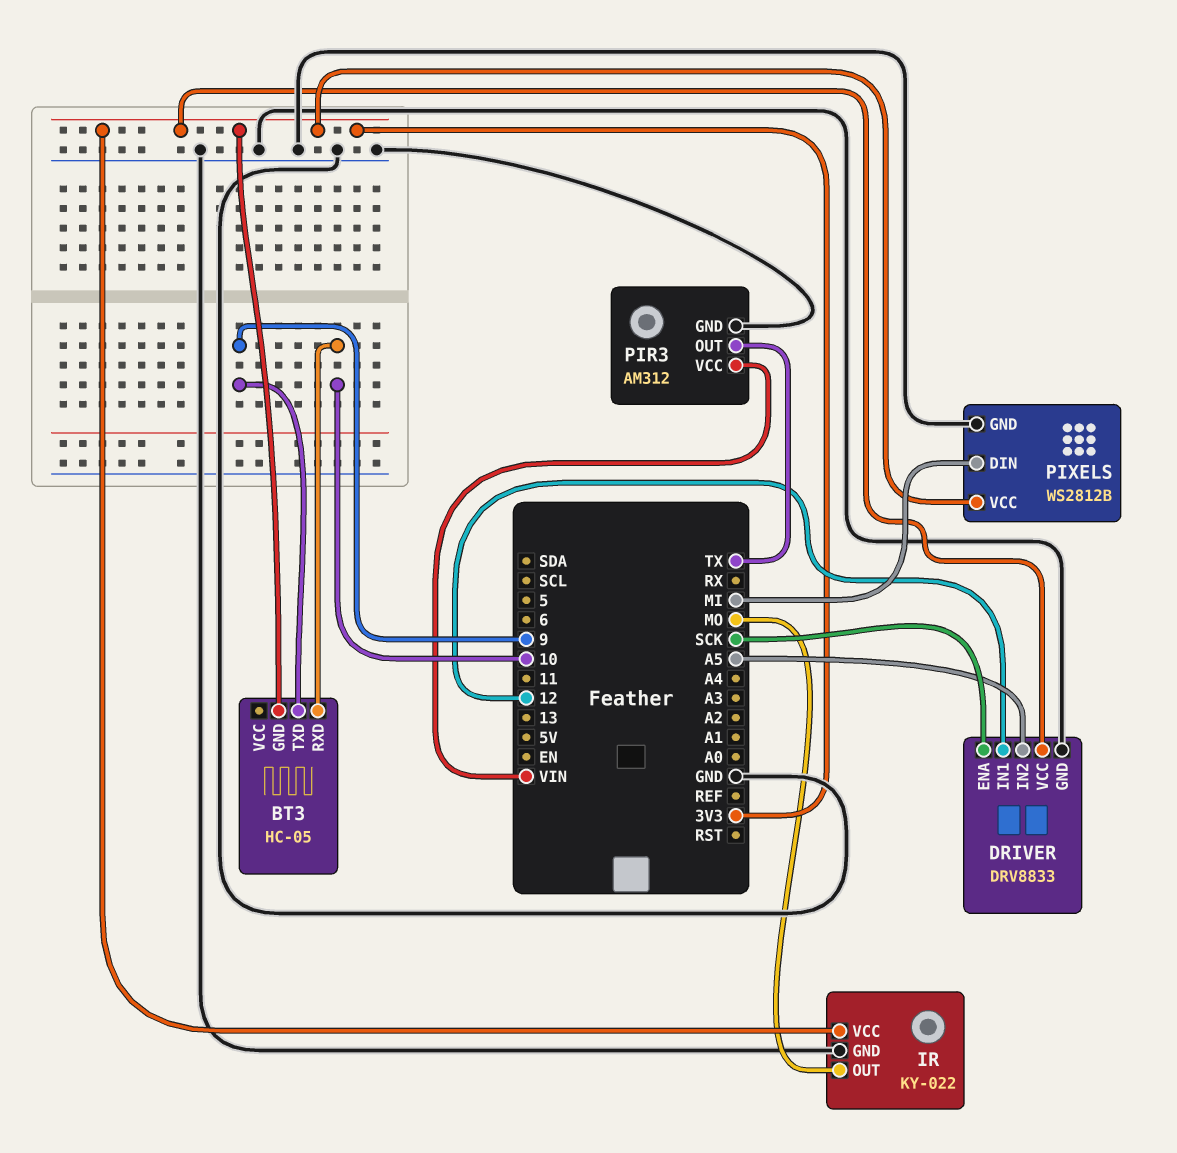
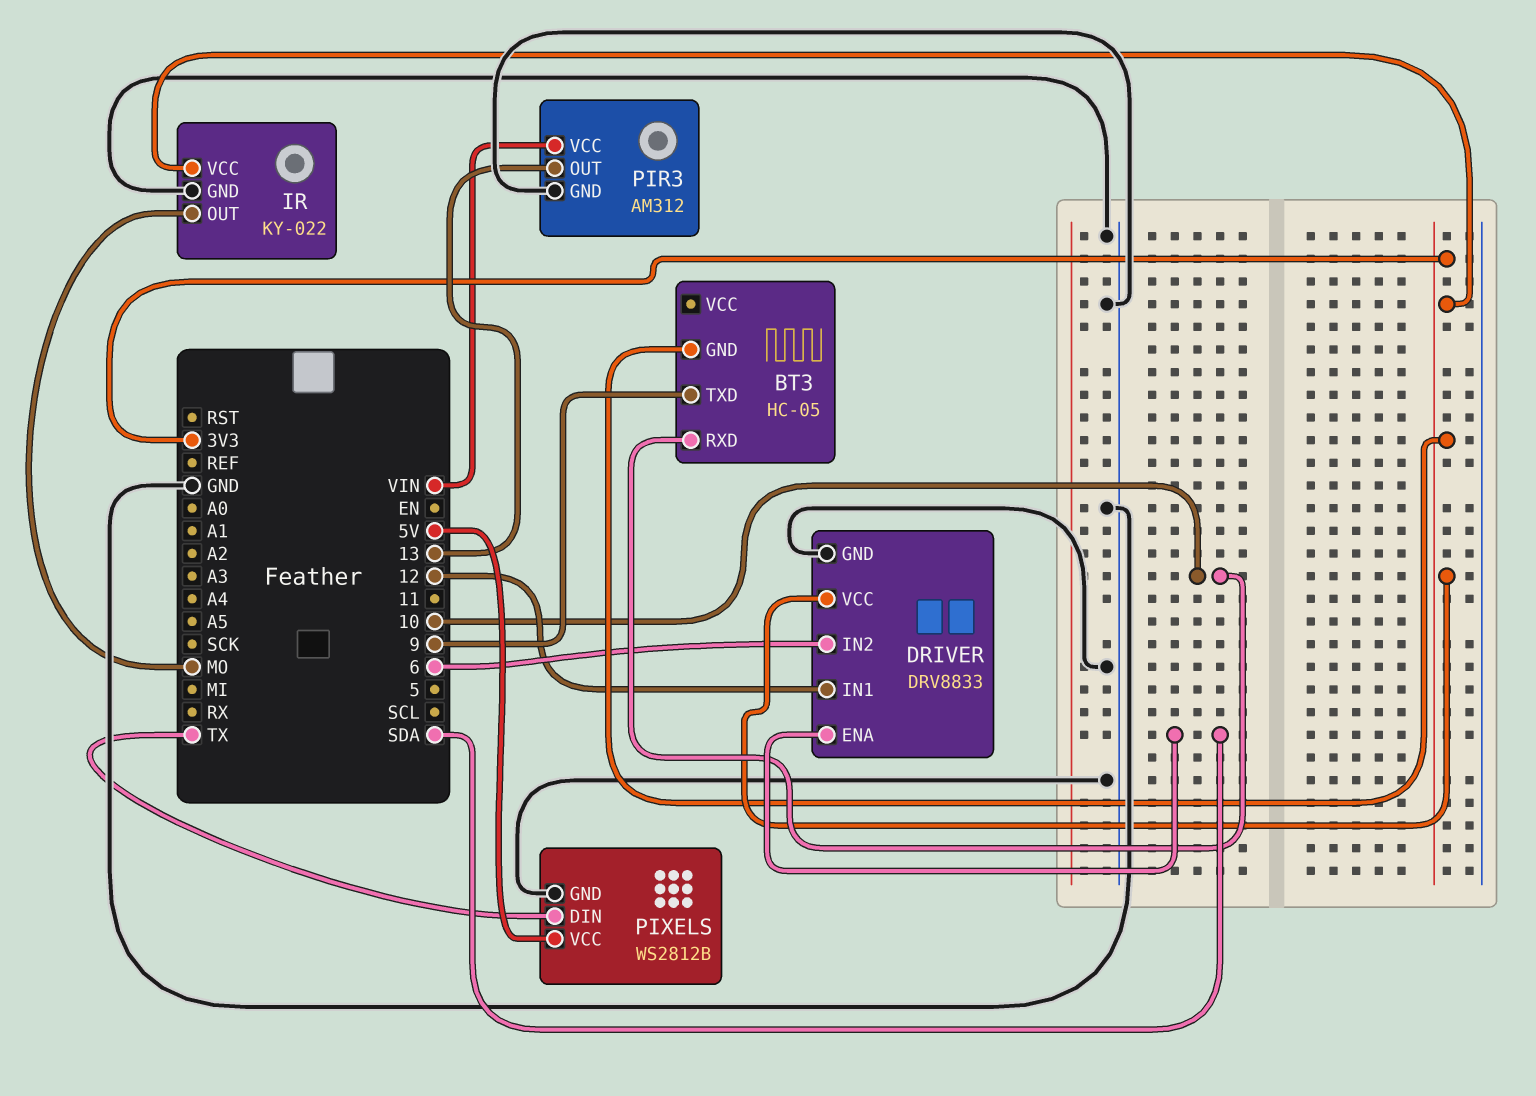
DRIVER pin ENA: SCK -> SDA
DRIVER pin IN2: A5 -> 6
PIR3 pin OUT: TX -> 13
PIXELS pin DIN: MI -> TX
PIXELS pin VCC: 3V3 -> 5V

